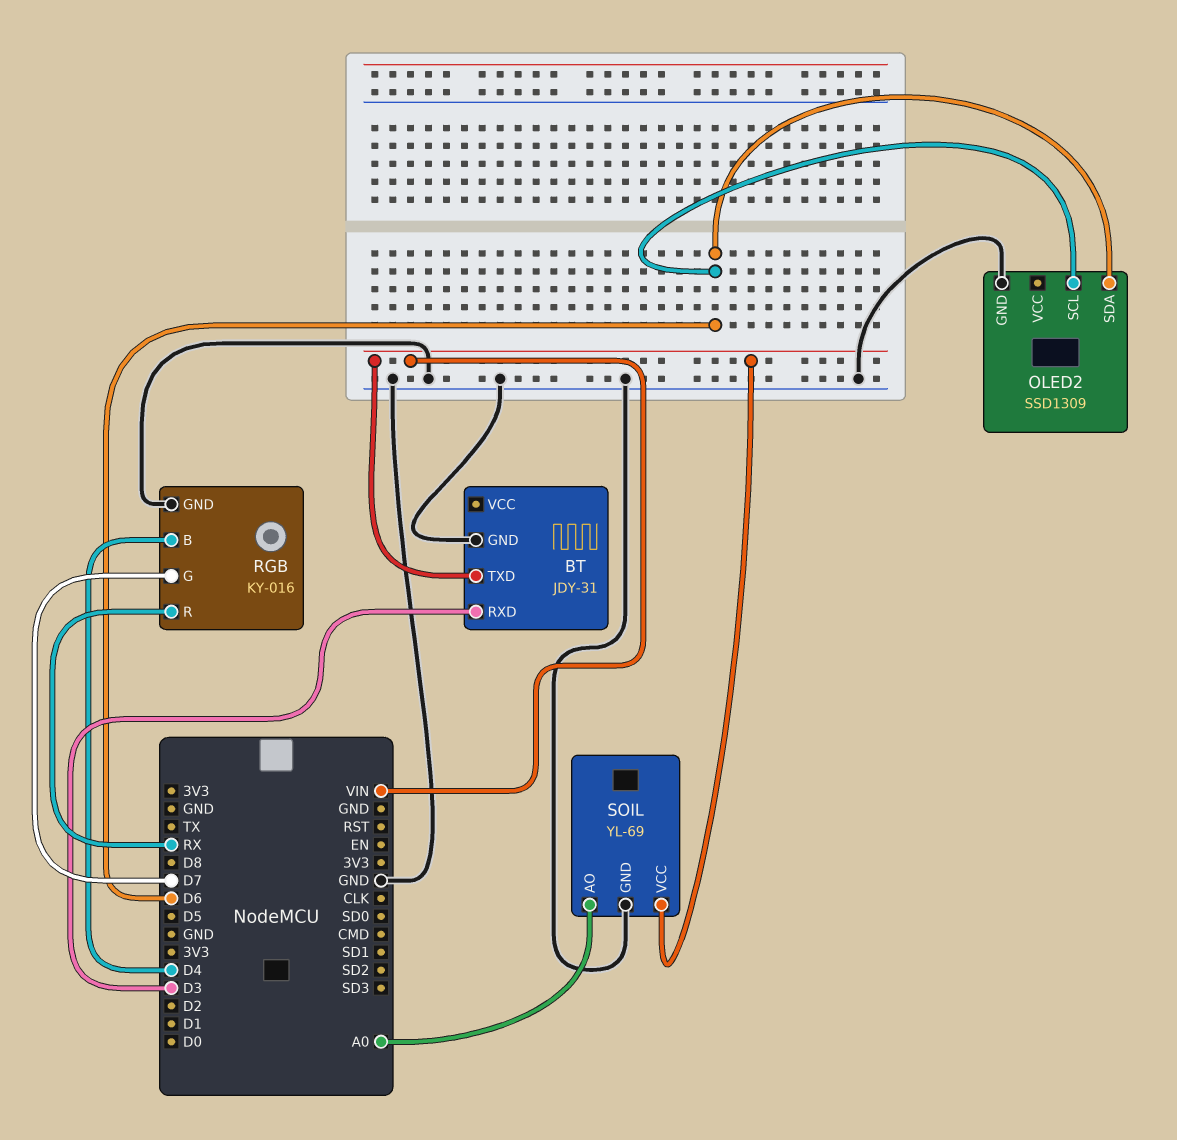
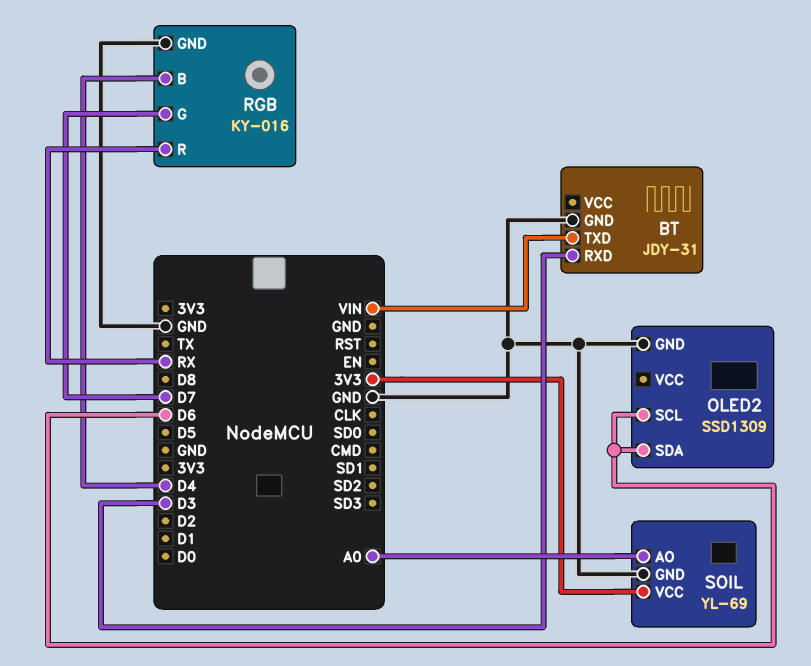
SOIL pin VCC: VIN -> 3V3

